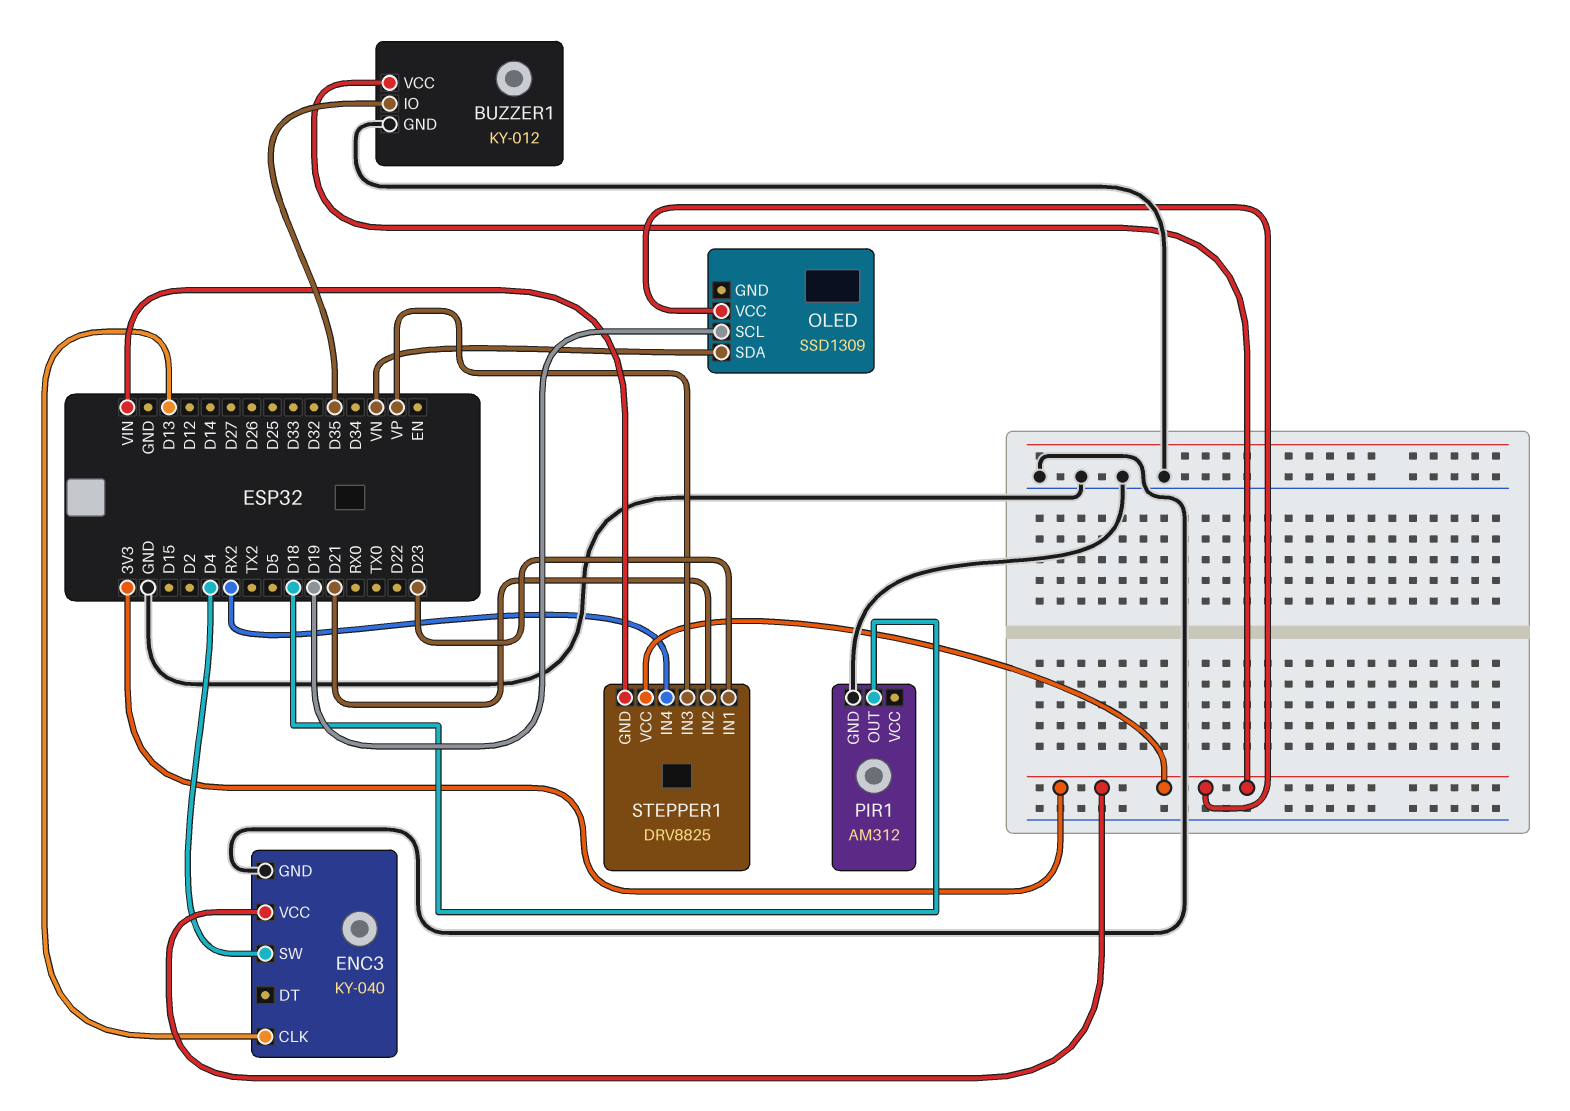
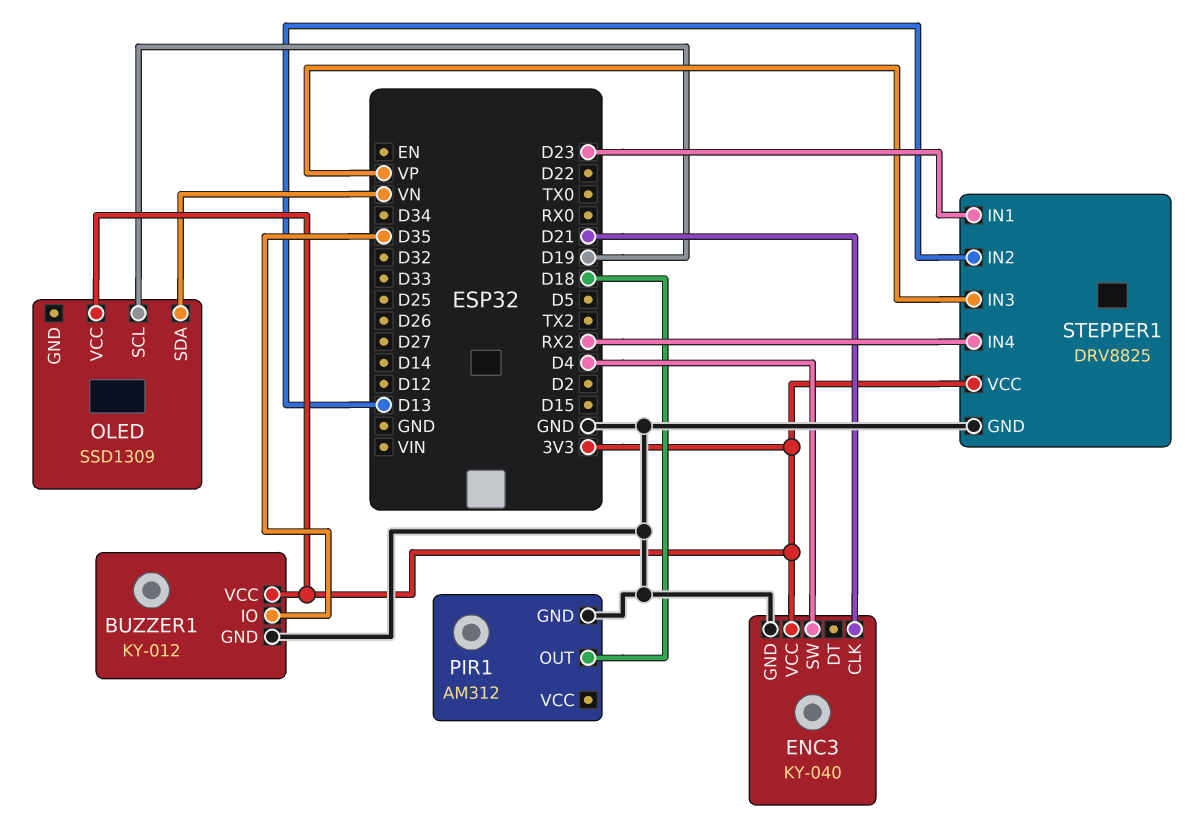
ENC3 pin CLK: D13 -> D21
STEPPER1 pin GND: VIN -> GND
STEPPER1 pin IN2: D21 -> D13

